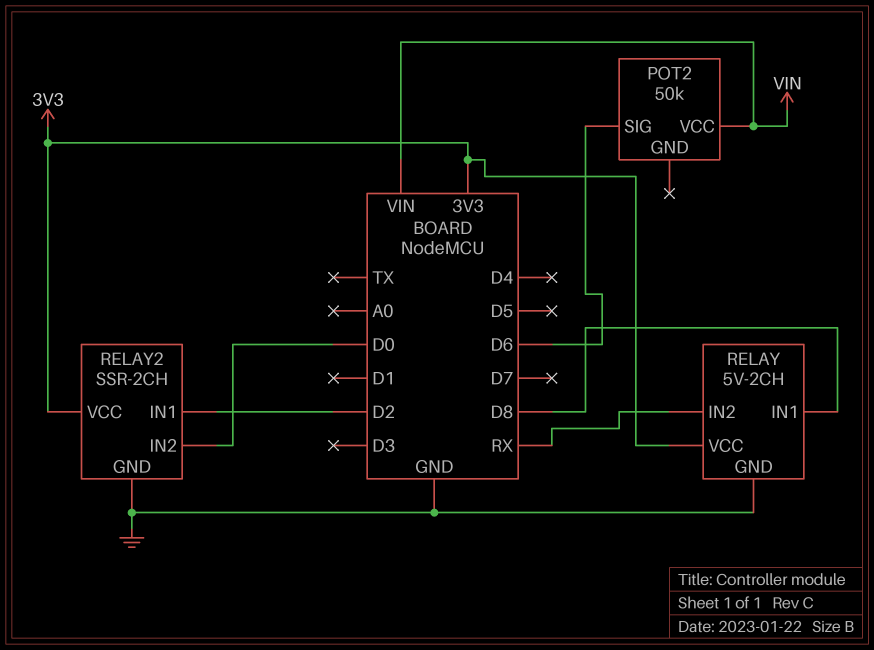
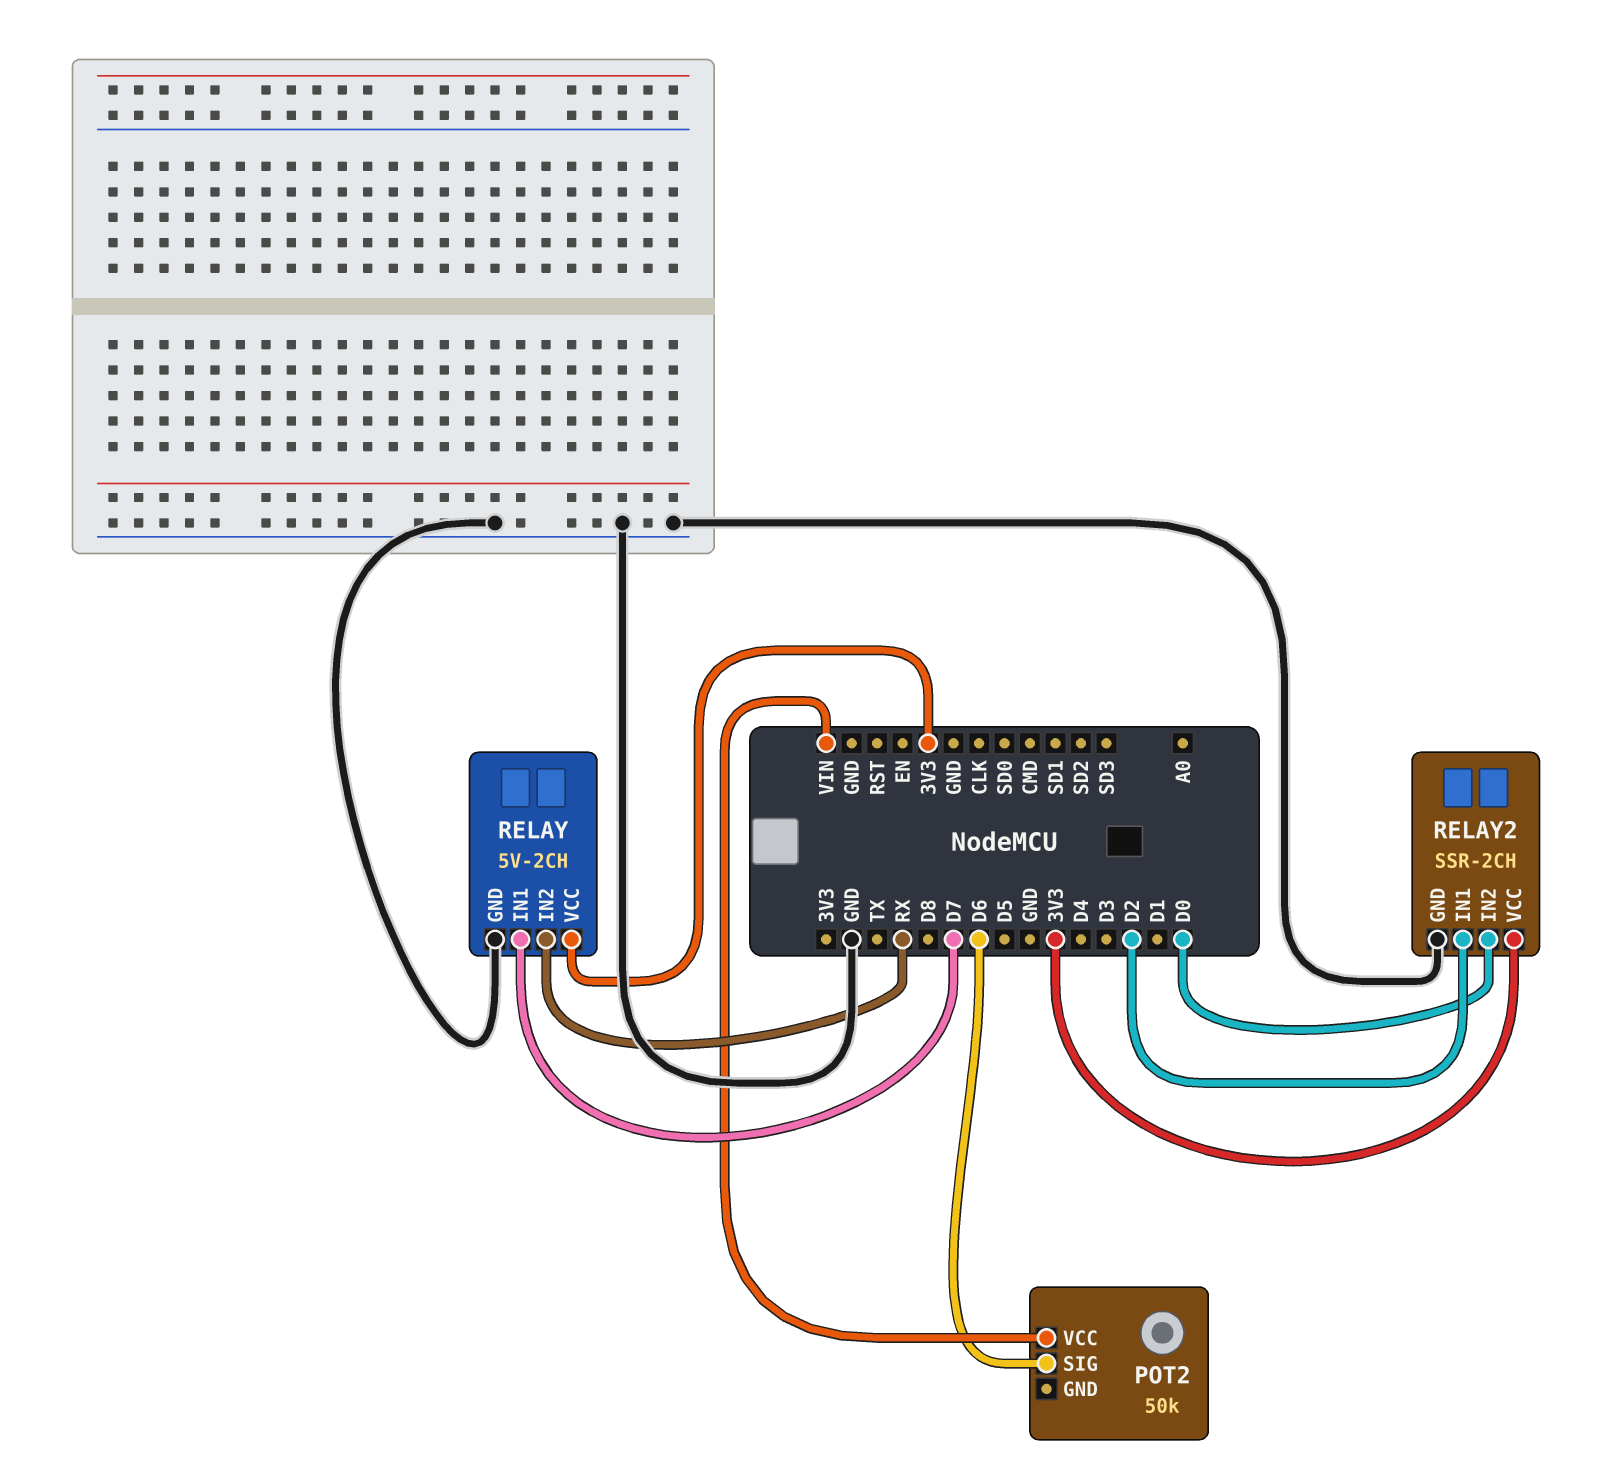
RELAY pin IN1: D8 -> D7

